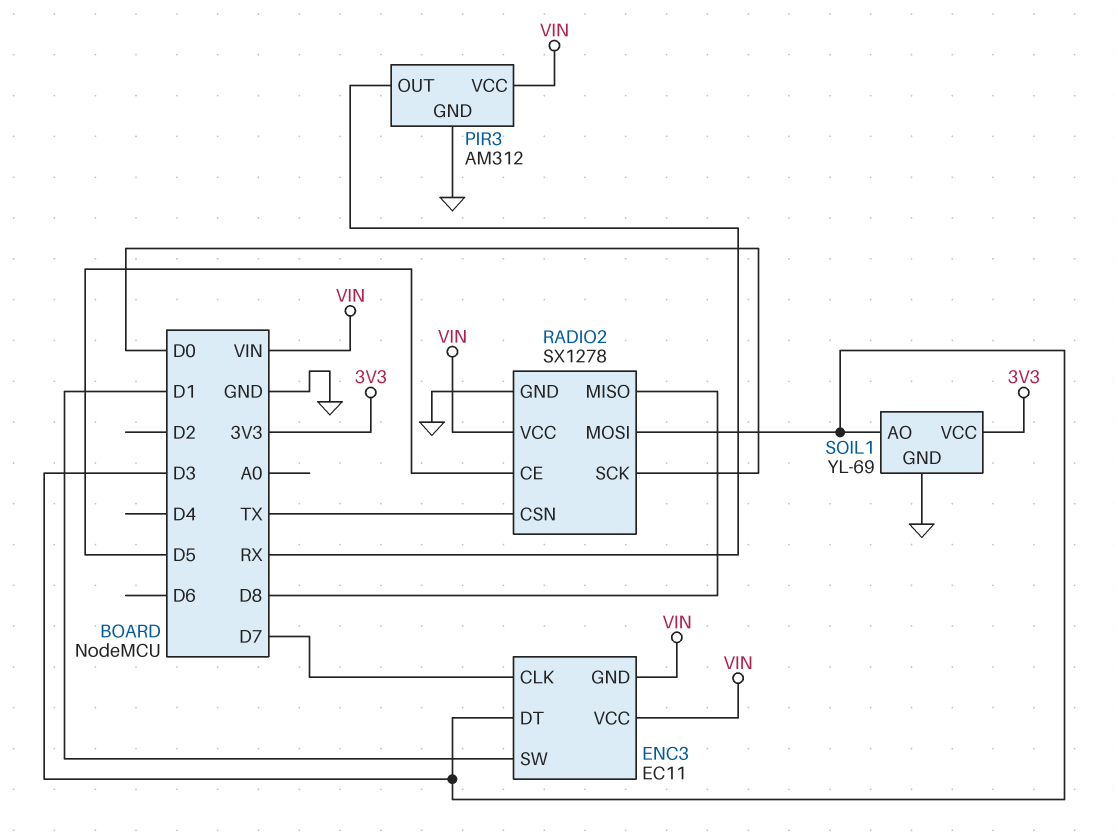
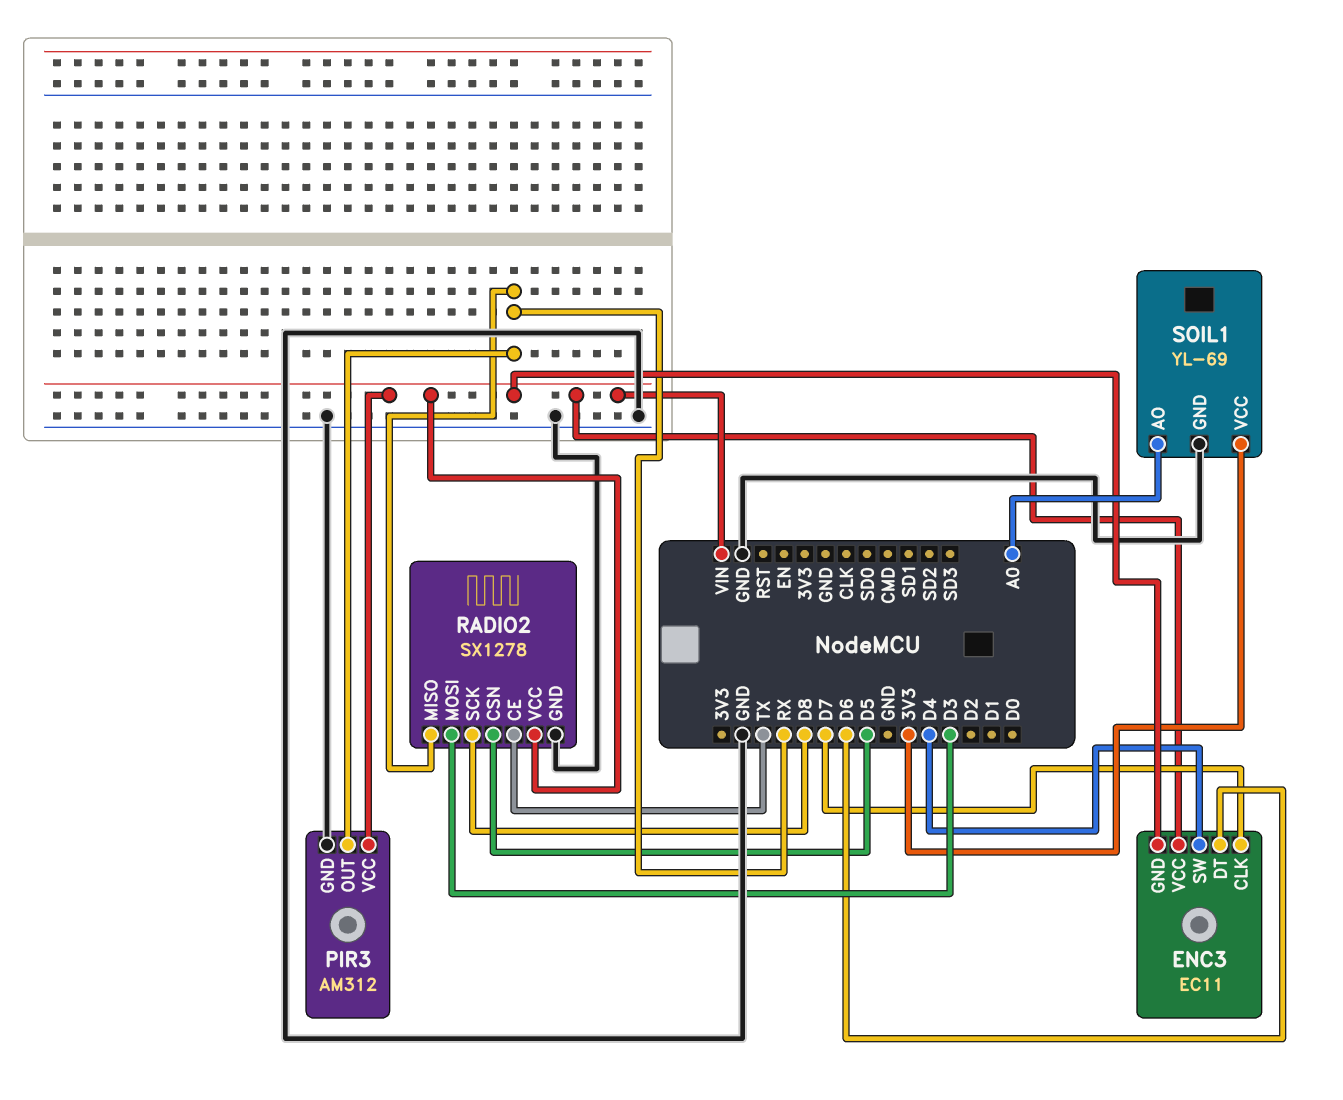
ENC3 pin DT: D3 -> D6
ENC3 pin SW: D1 -> D4
RADIO2 pin CE: D5 -> TX
RADIO2 pin CSN: TX -> D5
RADIO2 pin MISO: D8 -> RX
RADIO2 pin SCK: D0 -> D8
SOIL1 pin AO: D3 -> A0

